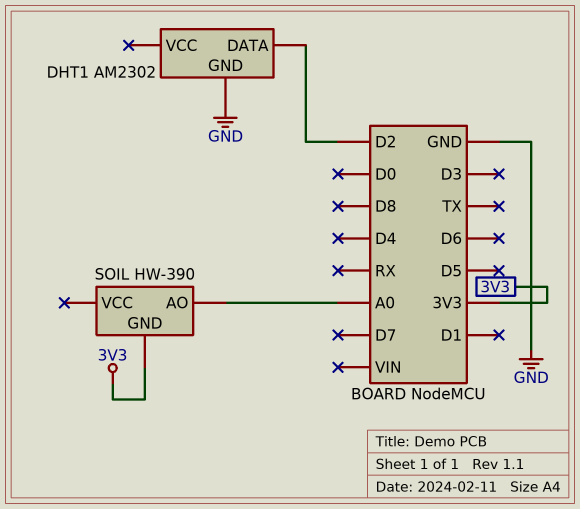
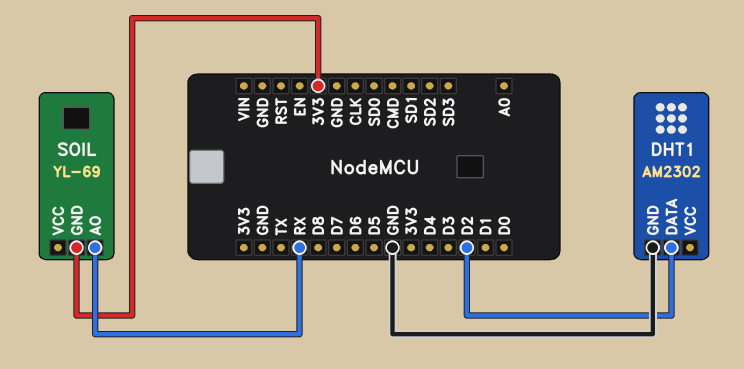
SOIL: HW-390 -> YL-69
SOIL pin AO: A0 -> RX

